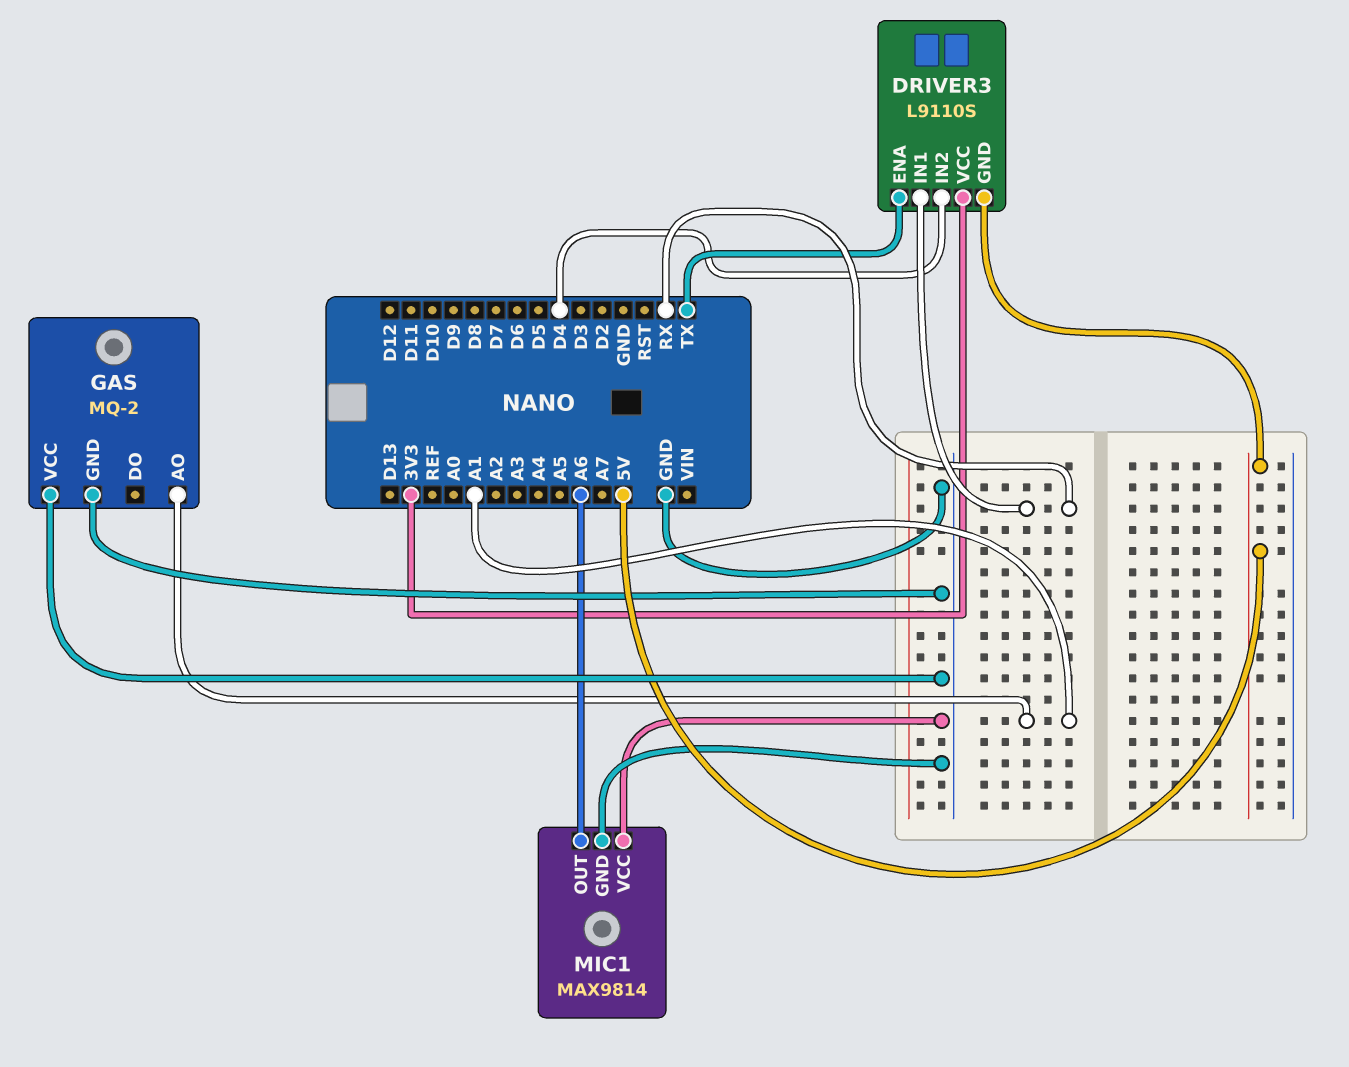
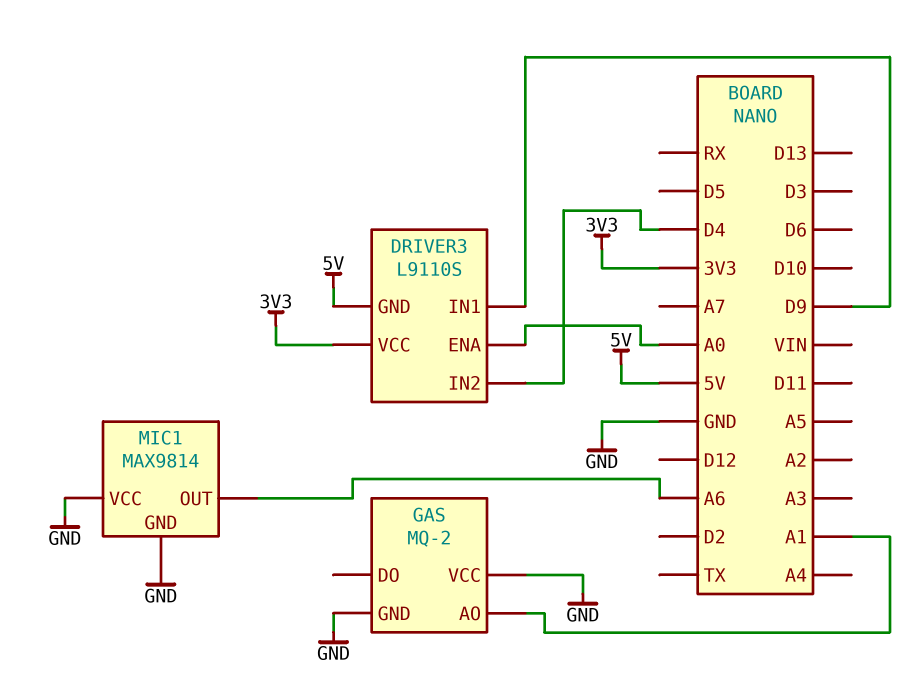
DRIVER3 pin ENA: TX -> A0
DRIVER3 pin IN1: RX -> D9

